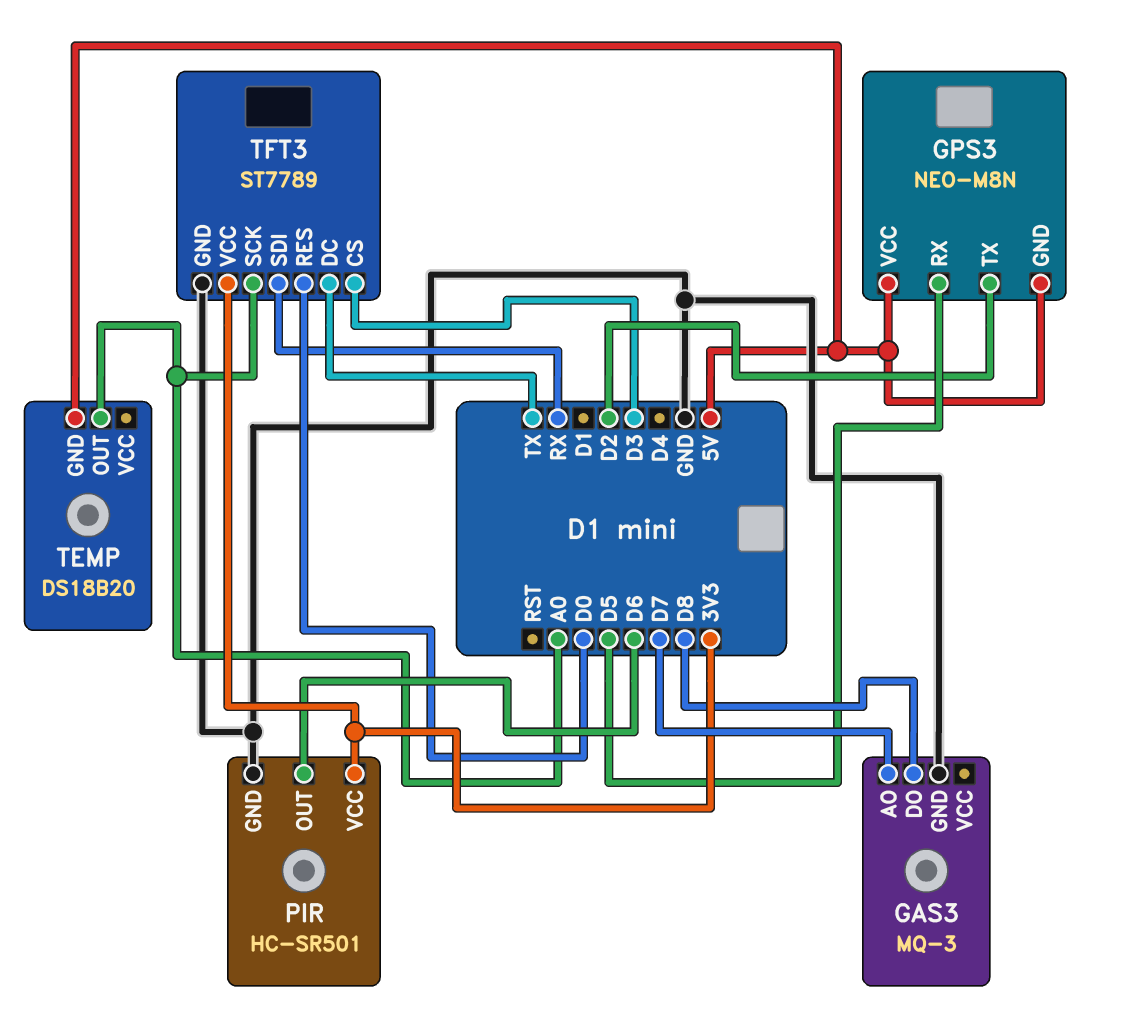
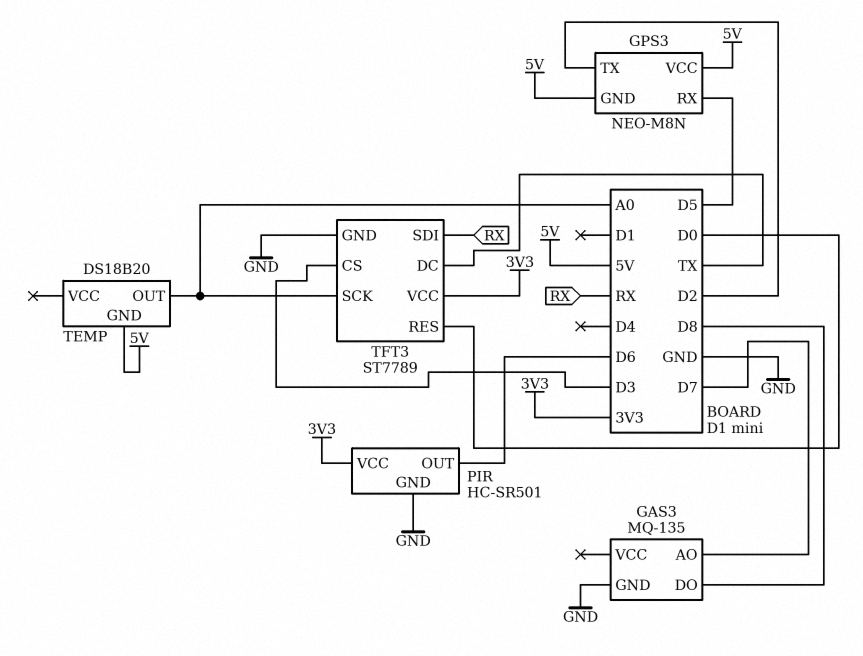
GAS3: MQ-3 -> MQ-135

